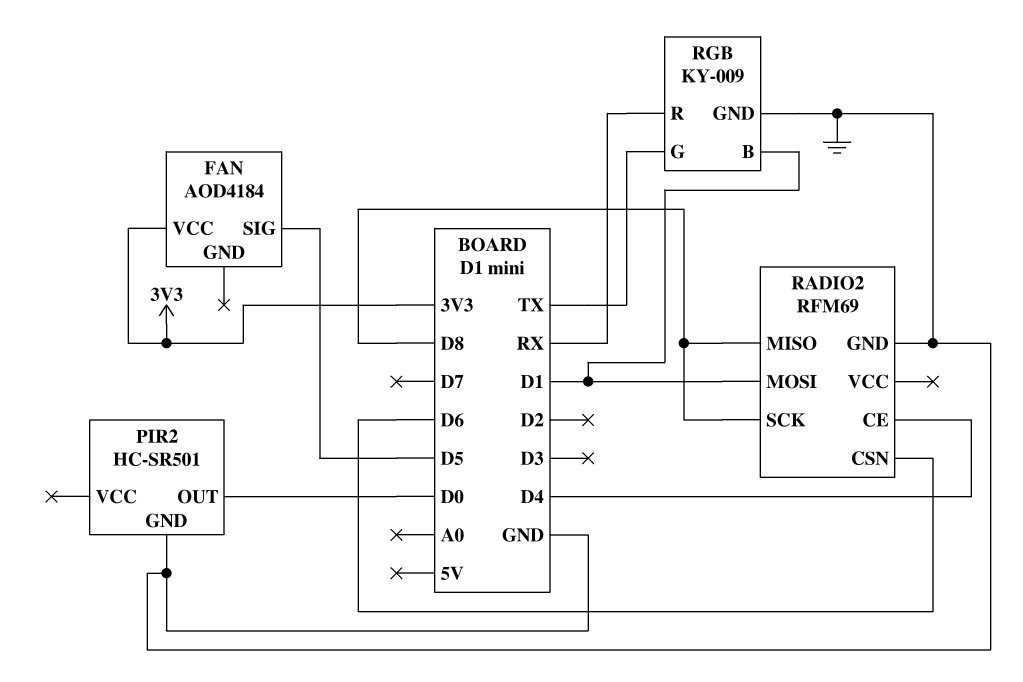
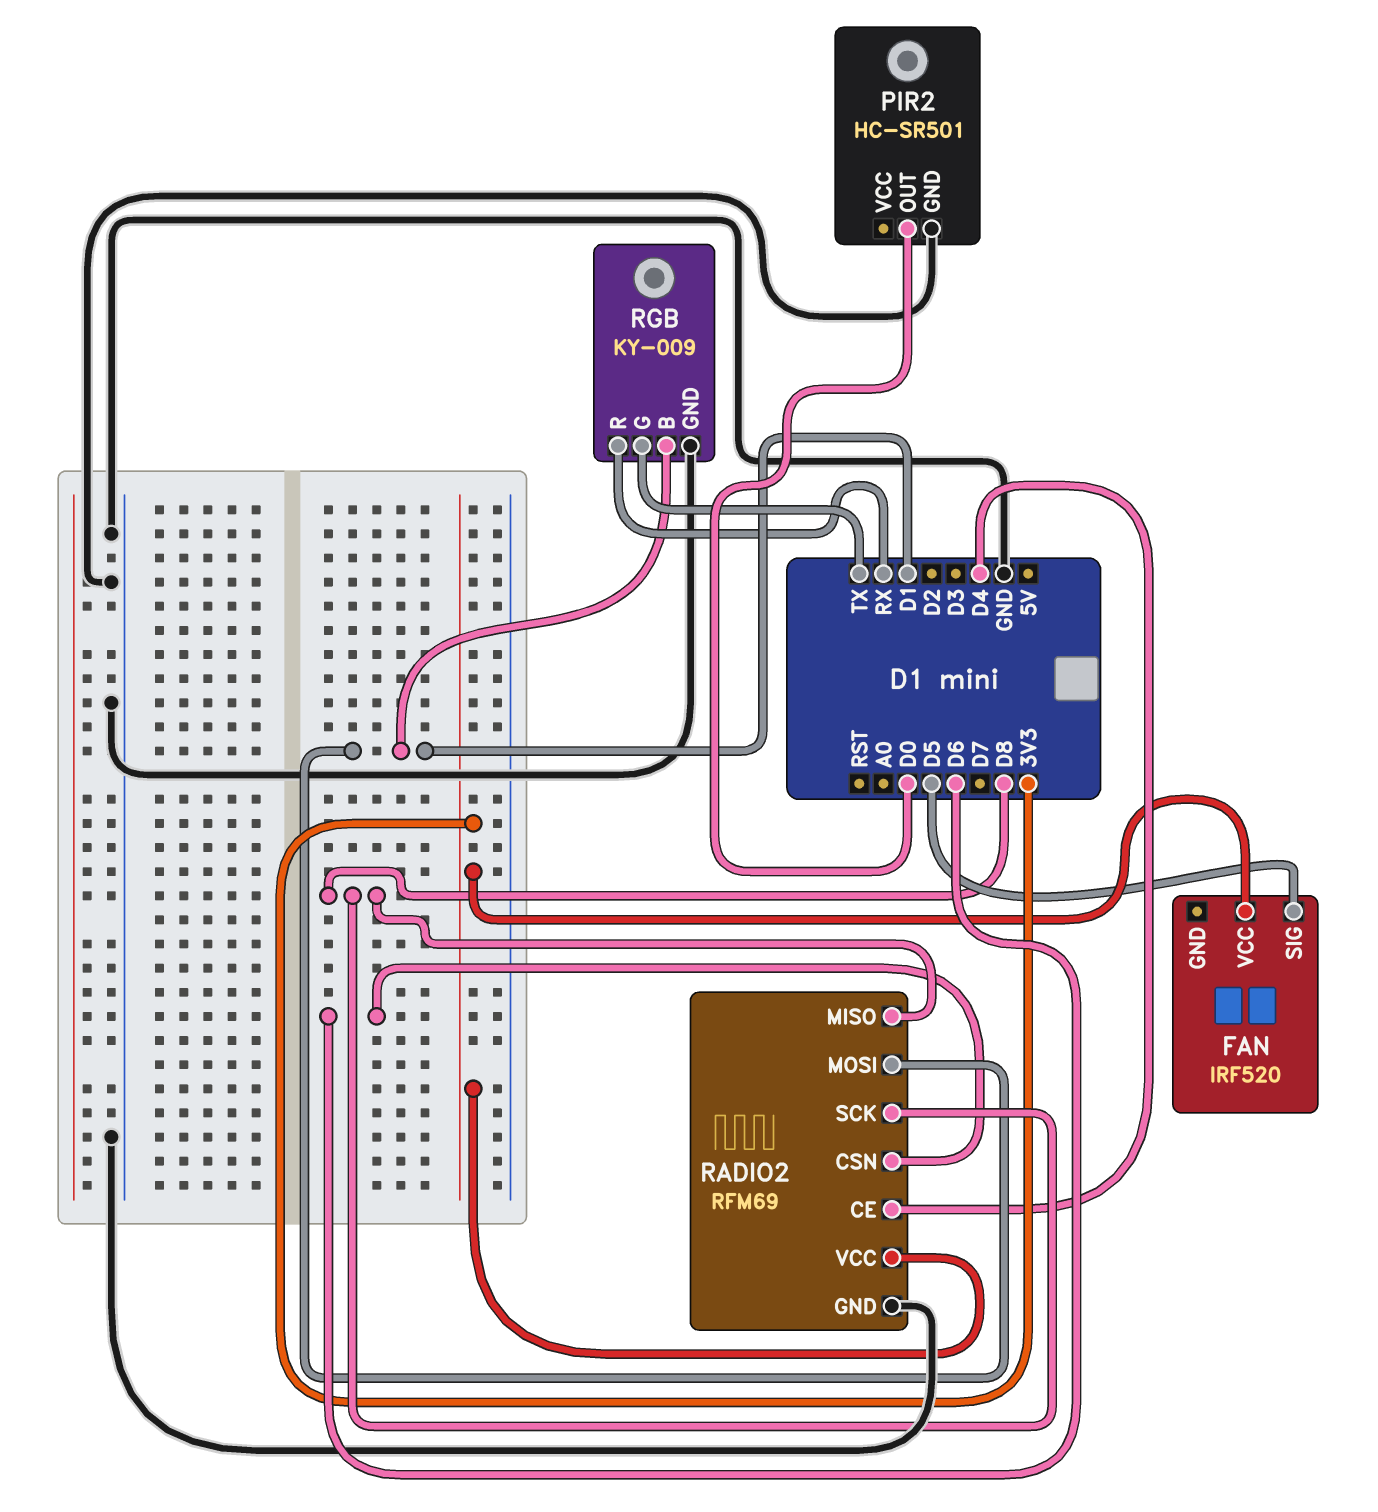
FAN: AOD4184 -> IRF520
RADIO2 pin VCC: none -> 3V3

